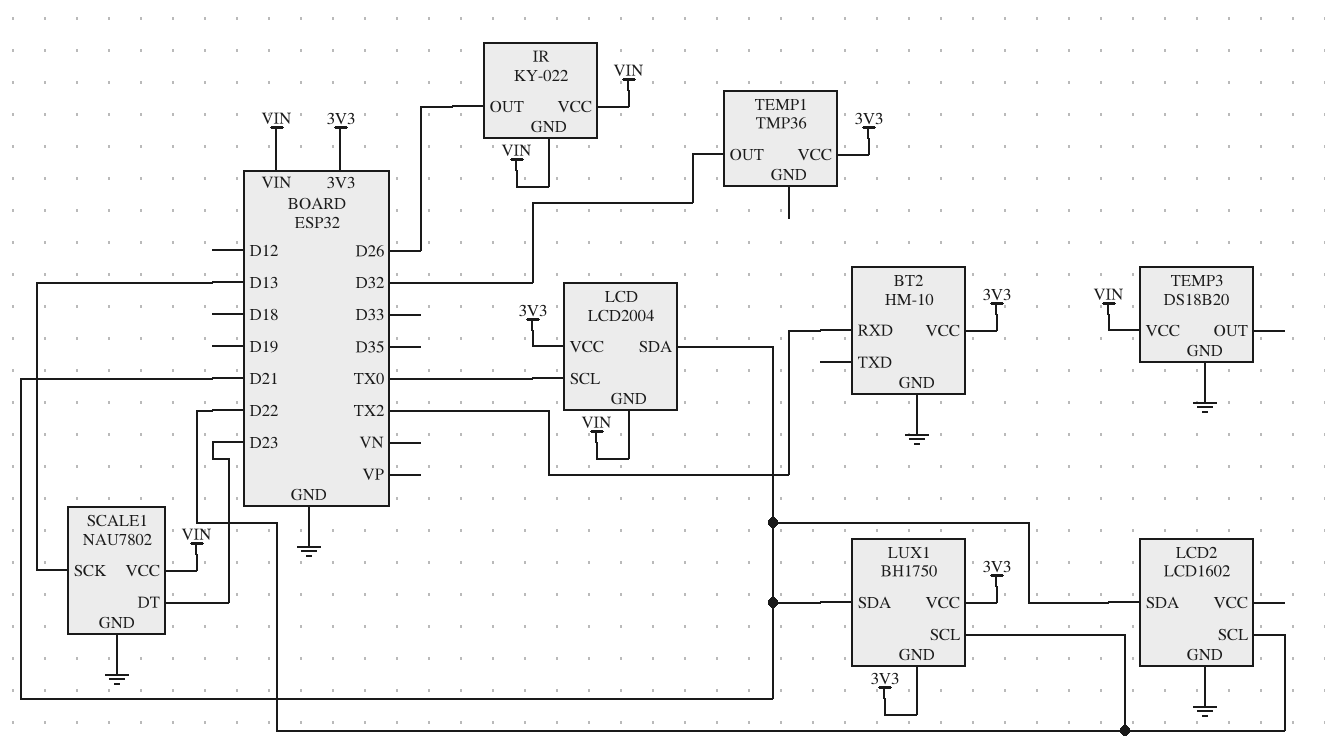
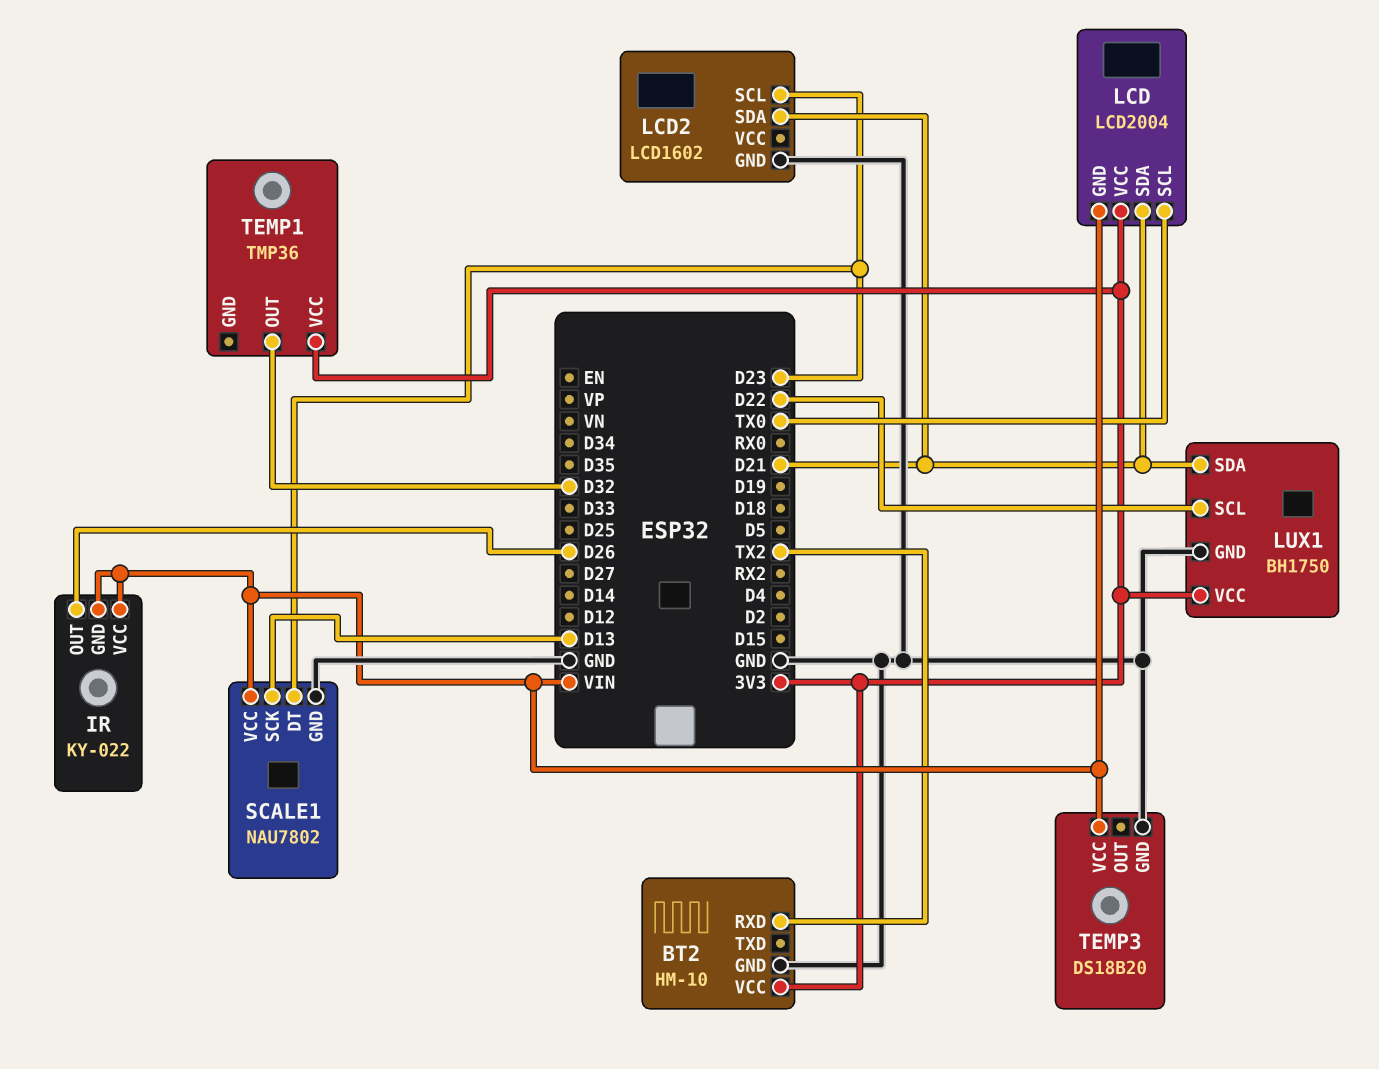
LCD2 pin SCL: D22 -> D23
LUX1 pin GND: 3V3 -> GND

